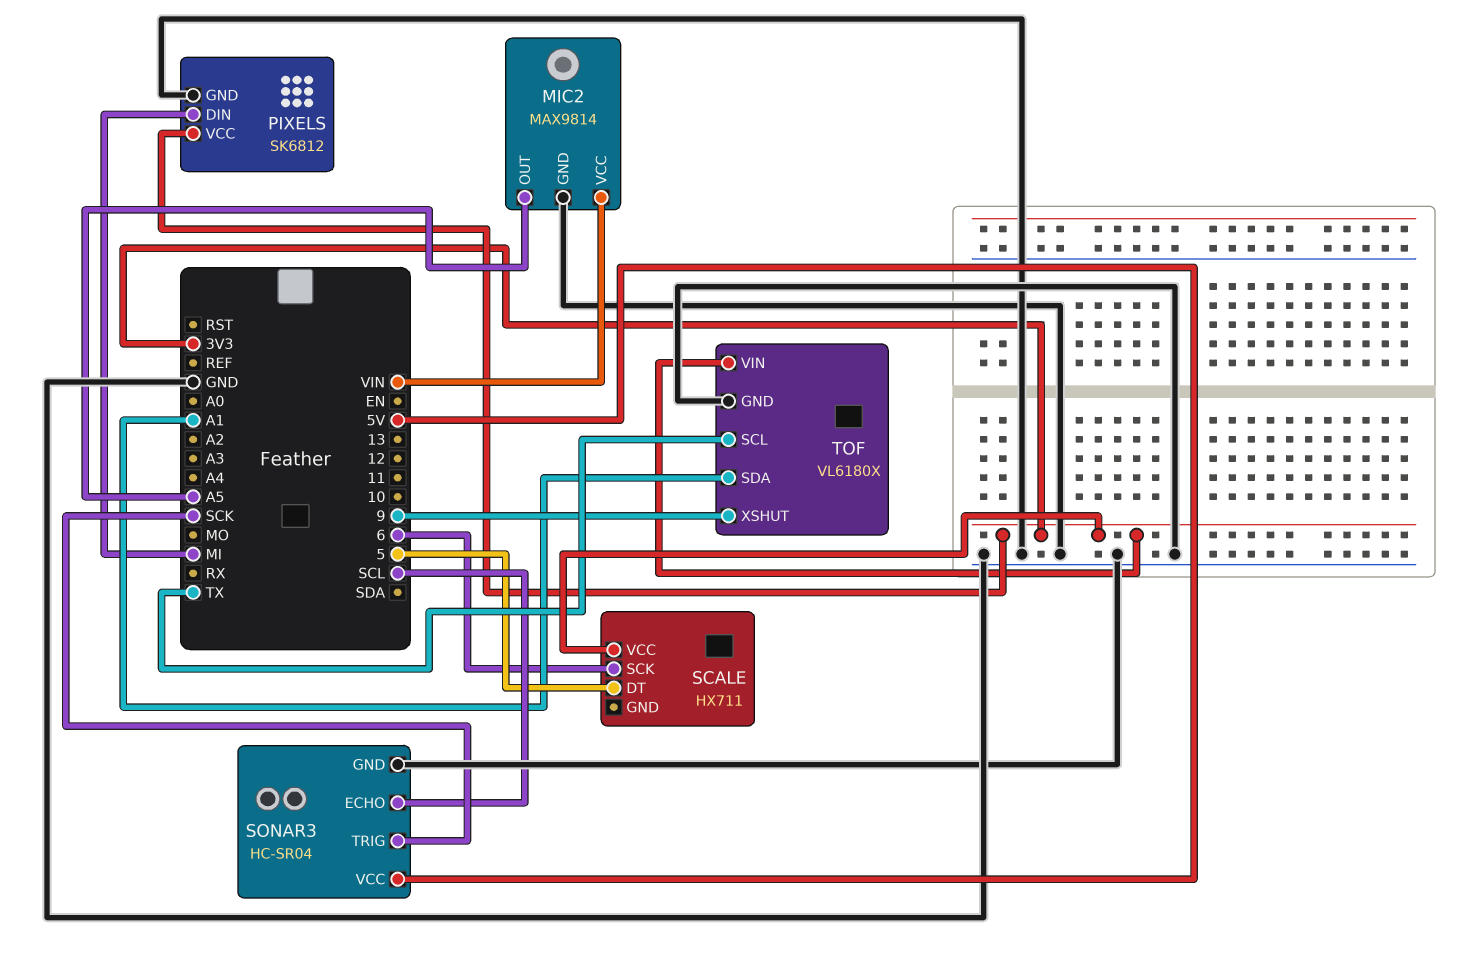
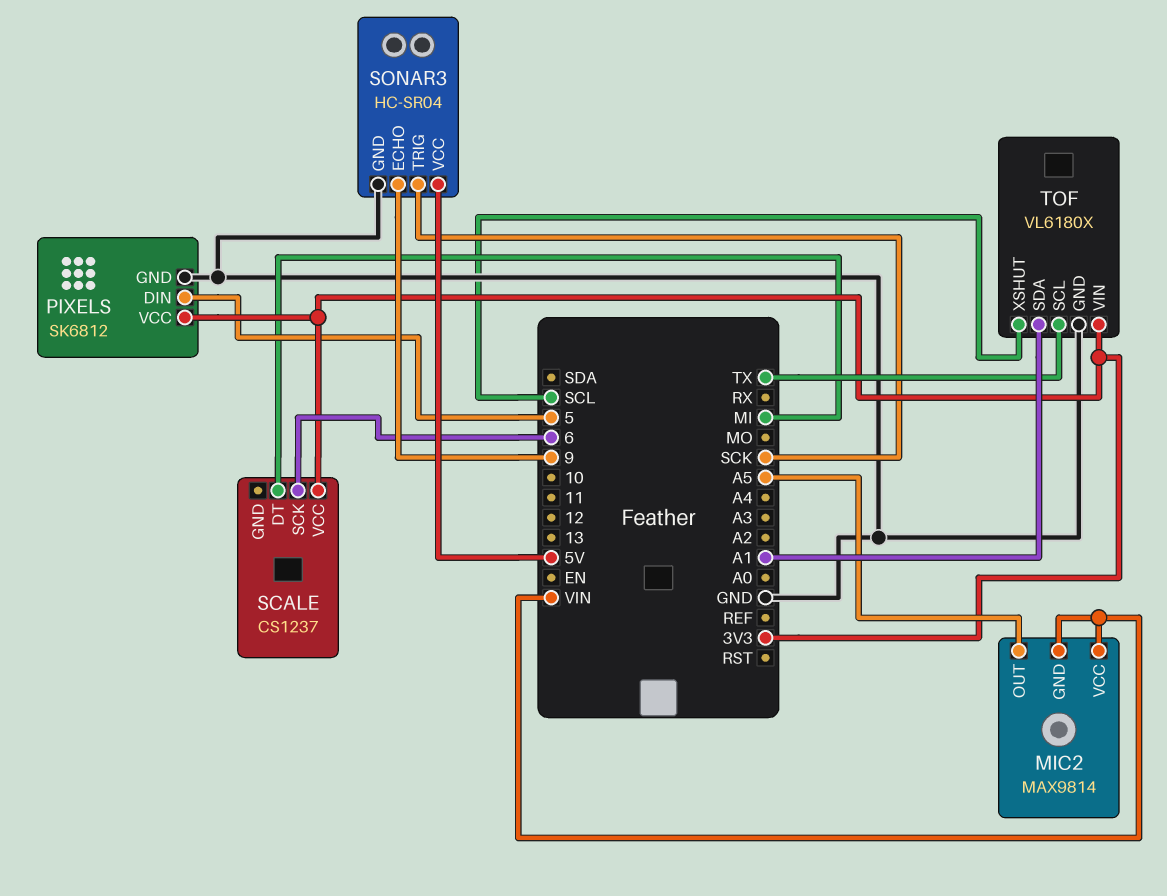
MIC2 pin GND: GND -> VIN
PIXELS pin DIN: MI -> 5
SCALE: HX711 -> CS1237
SCALE pin DT: 5 -> MI
SONAR3 pin ECHO: SCL -> 9
TOF pin XSHUT: 9 -> SCL

